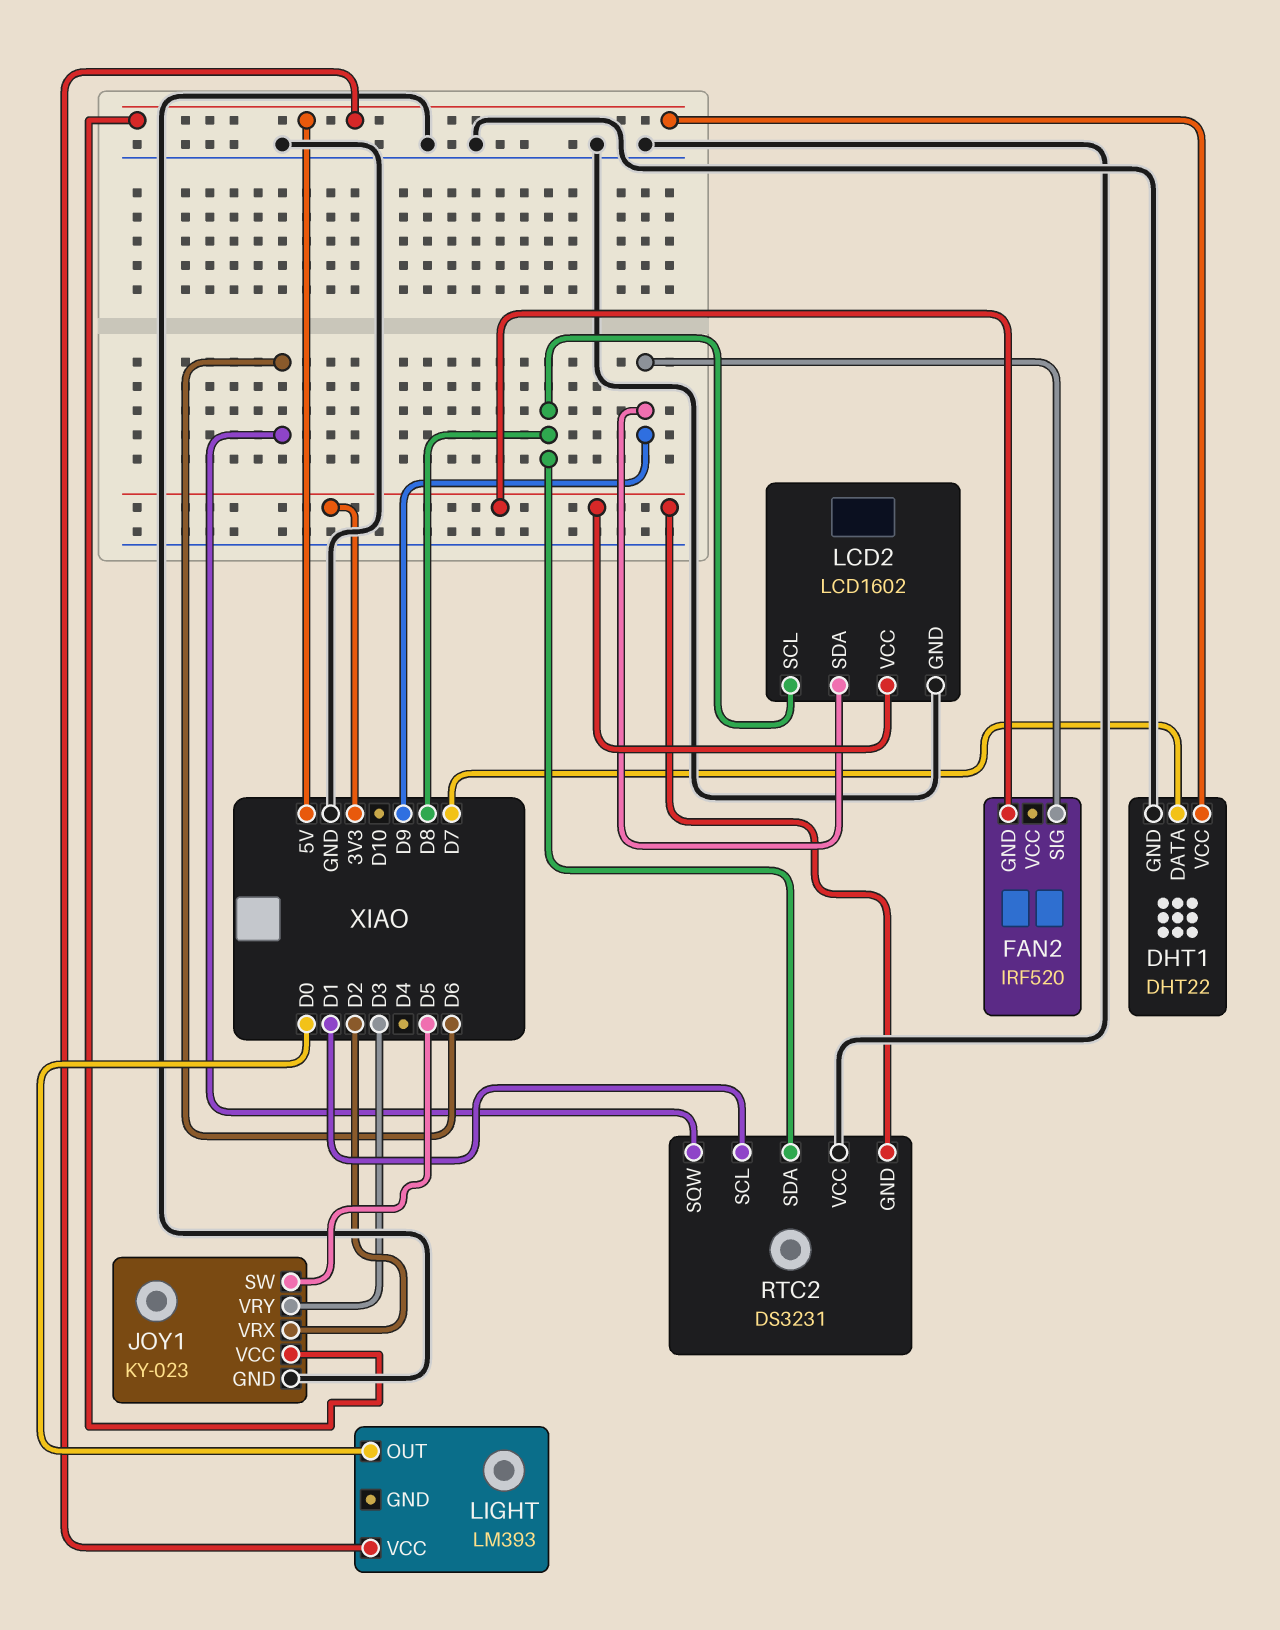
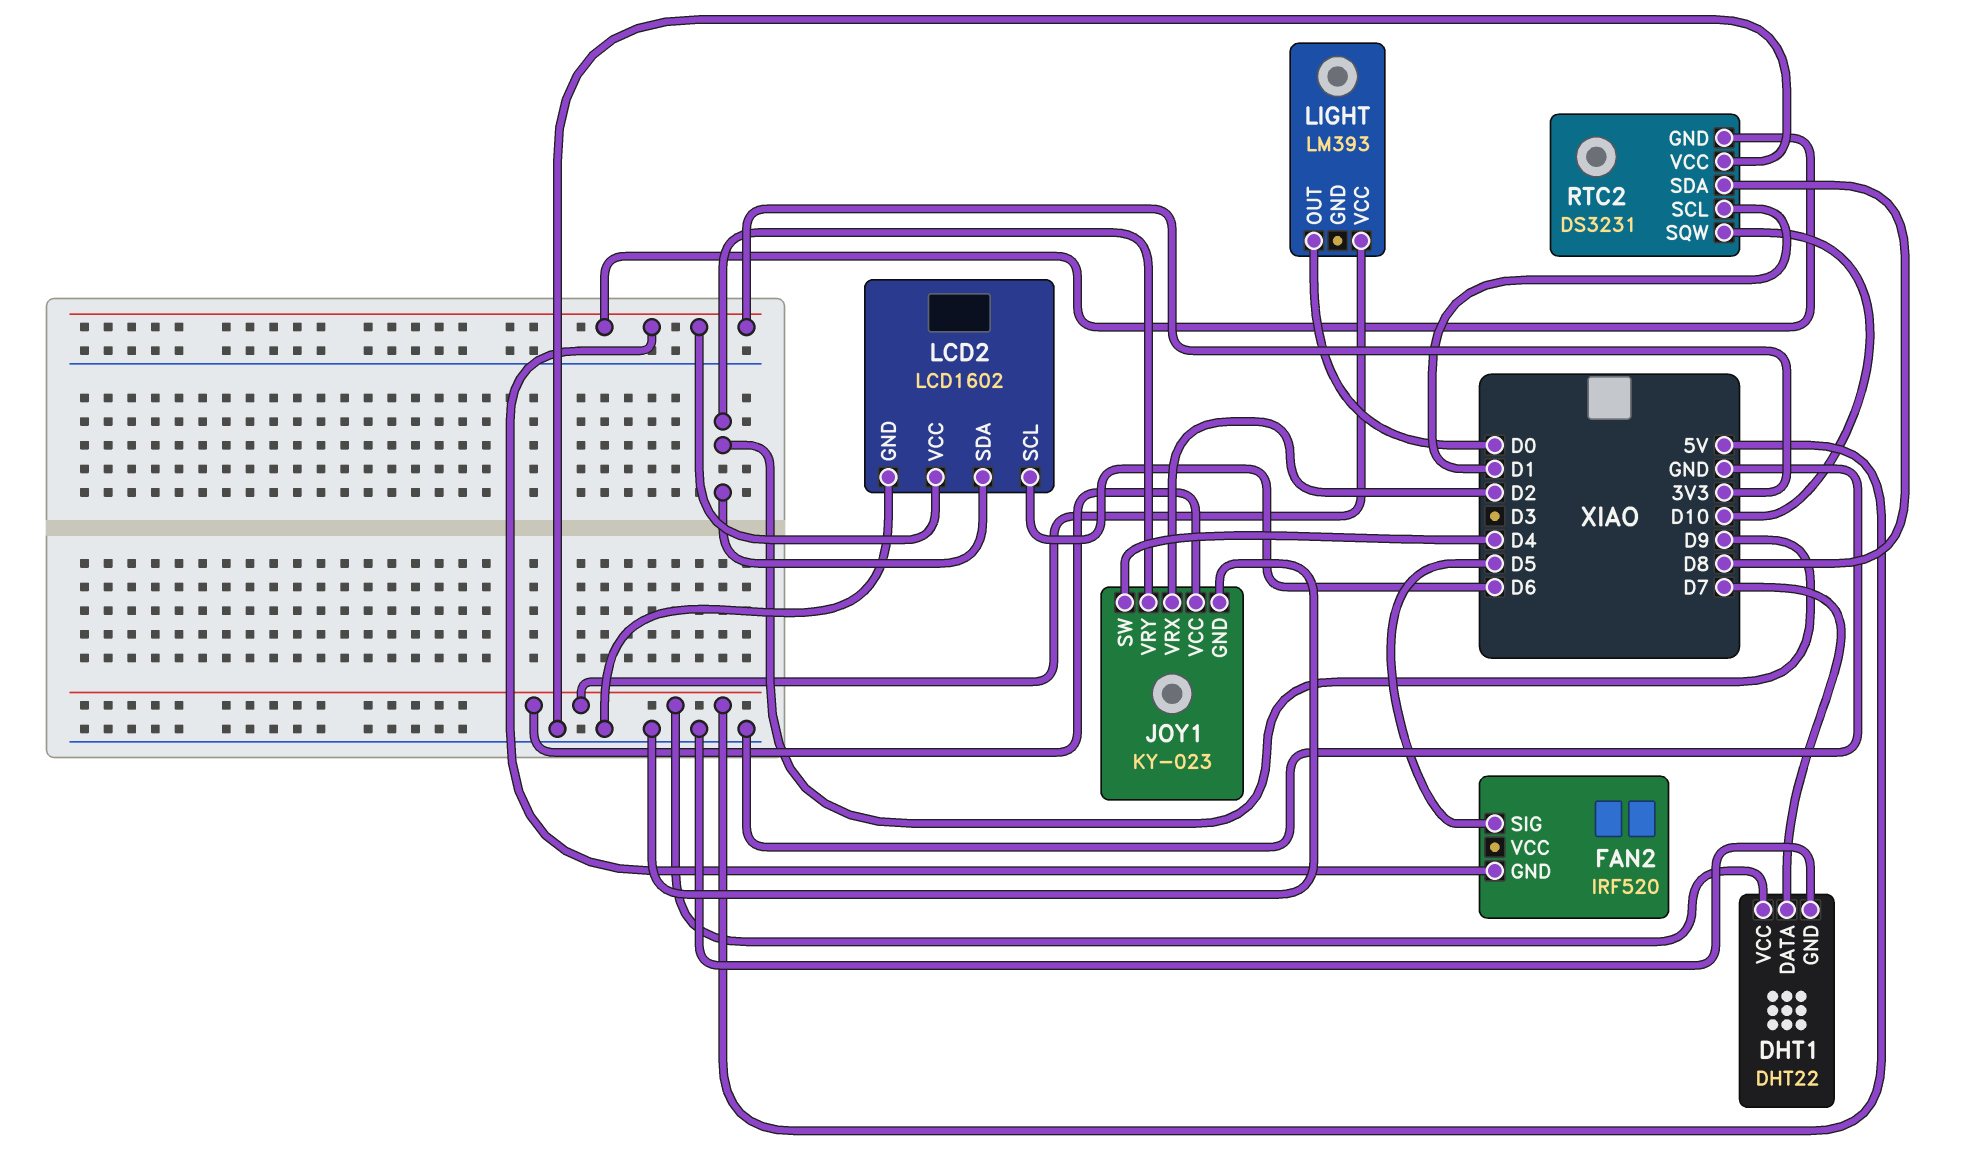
FAN2 pin SIG: D9 -> D5
JOY1 pin SW: D5 -> D4
JOY1 pin VRY: D3 -> D9
LCD2 pin SCL: D8 -> D6
RTC2 pin SQW: D6 -> D10

